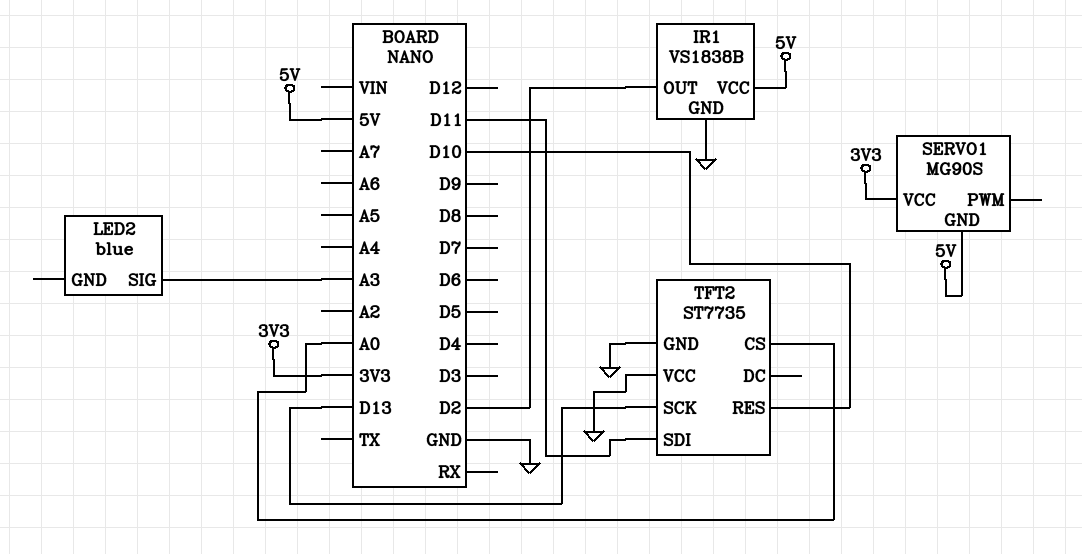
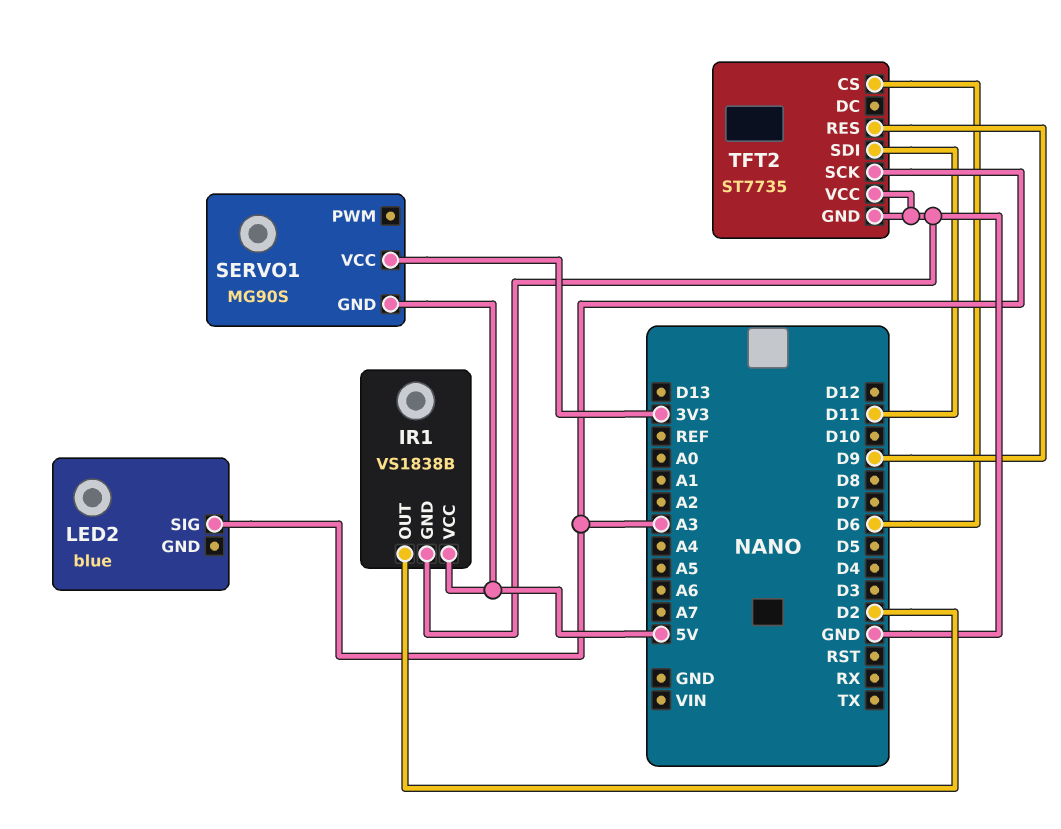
TFT2 pin CS: A0 -> D6
TFT2 pin RES: D10 -> D9
TFT2 pin SCK: D13 -> A3

